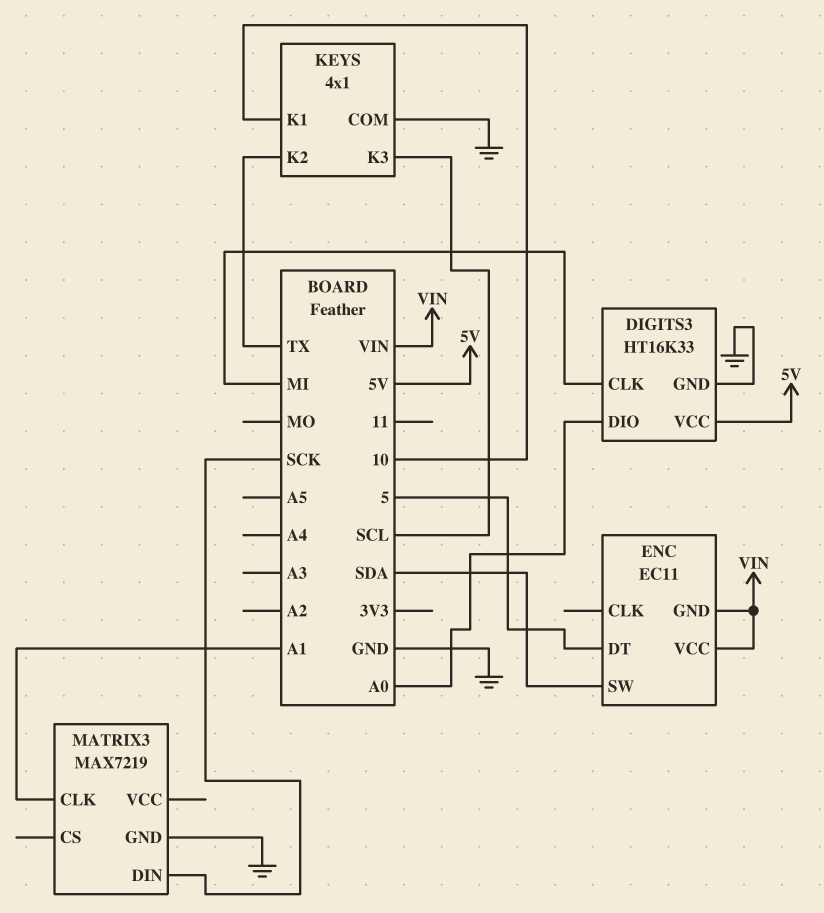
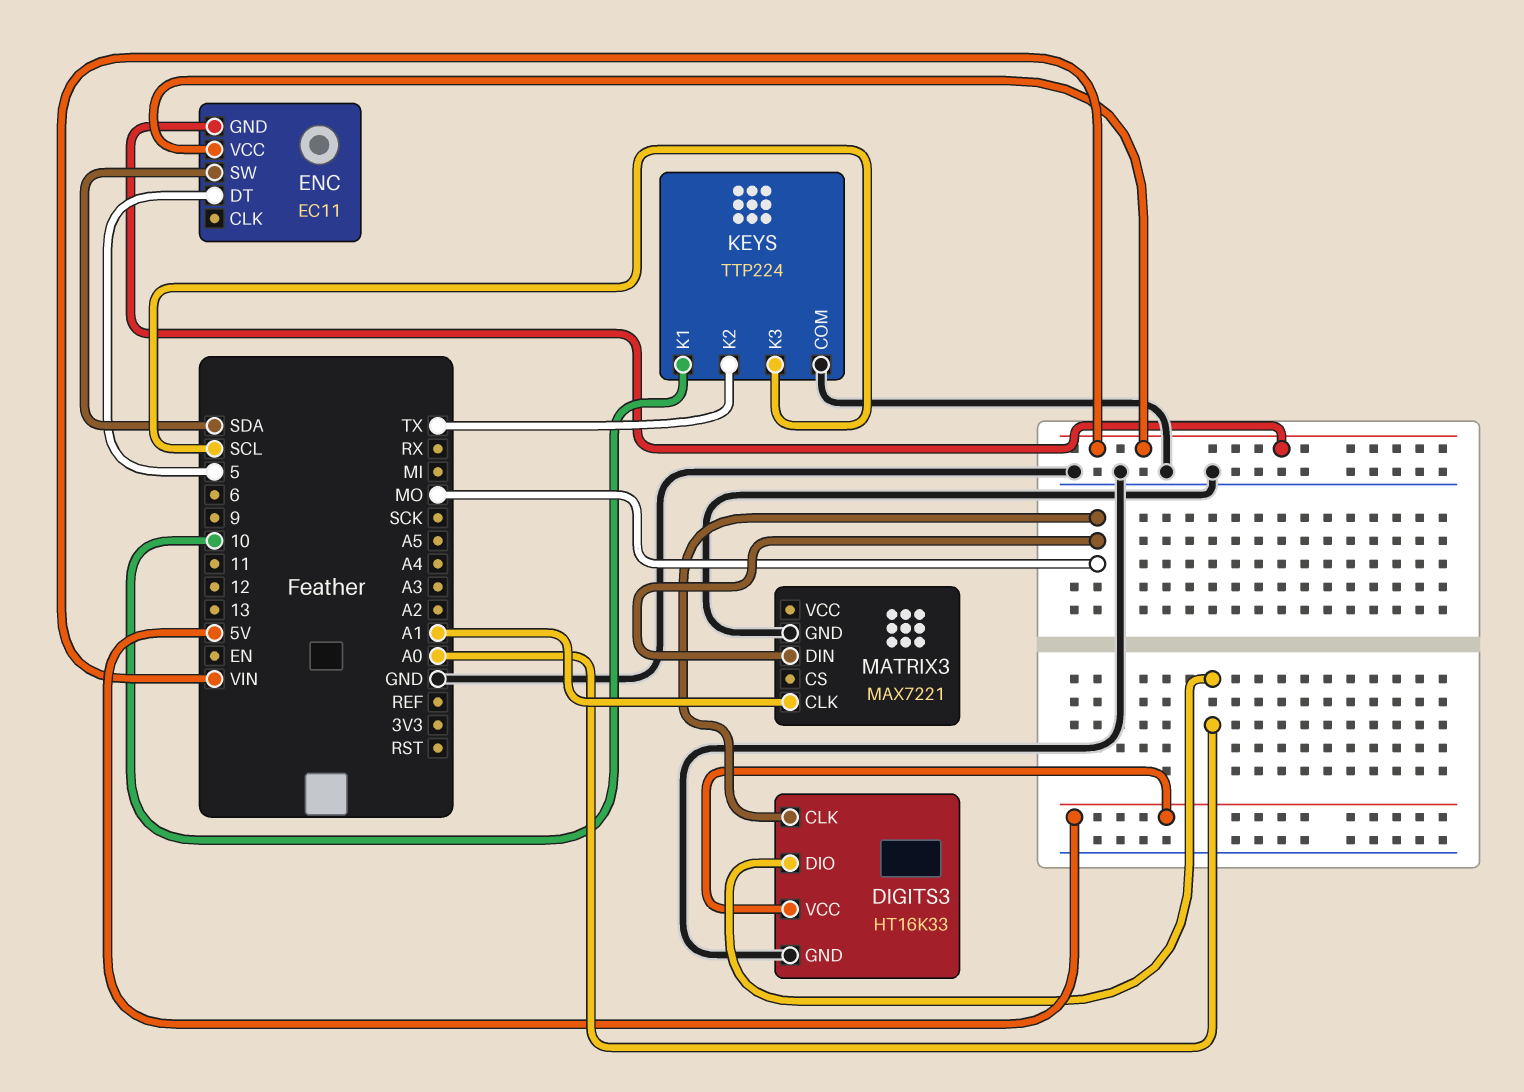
DIGITS3 pin CLK: MI -> MO
KEYS: 4x1 -> TTP224
MATRIX3: MAX7219 -> MAX7221
MATRIX3 pin DIN: SCK -> MO

